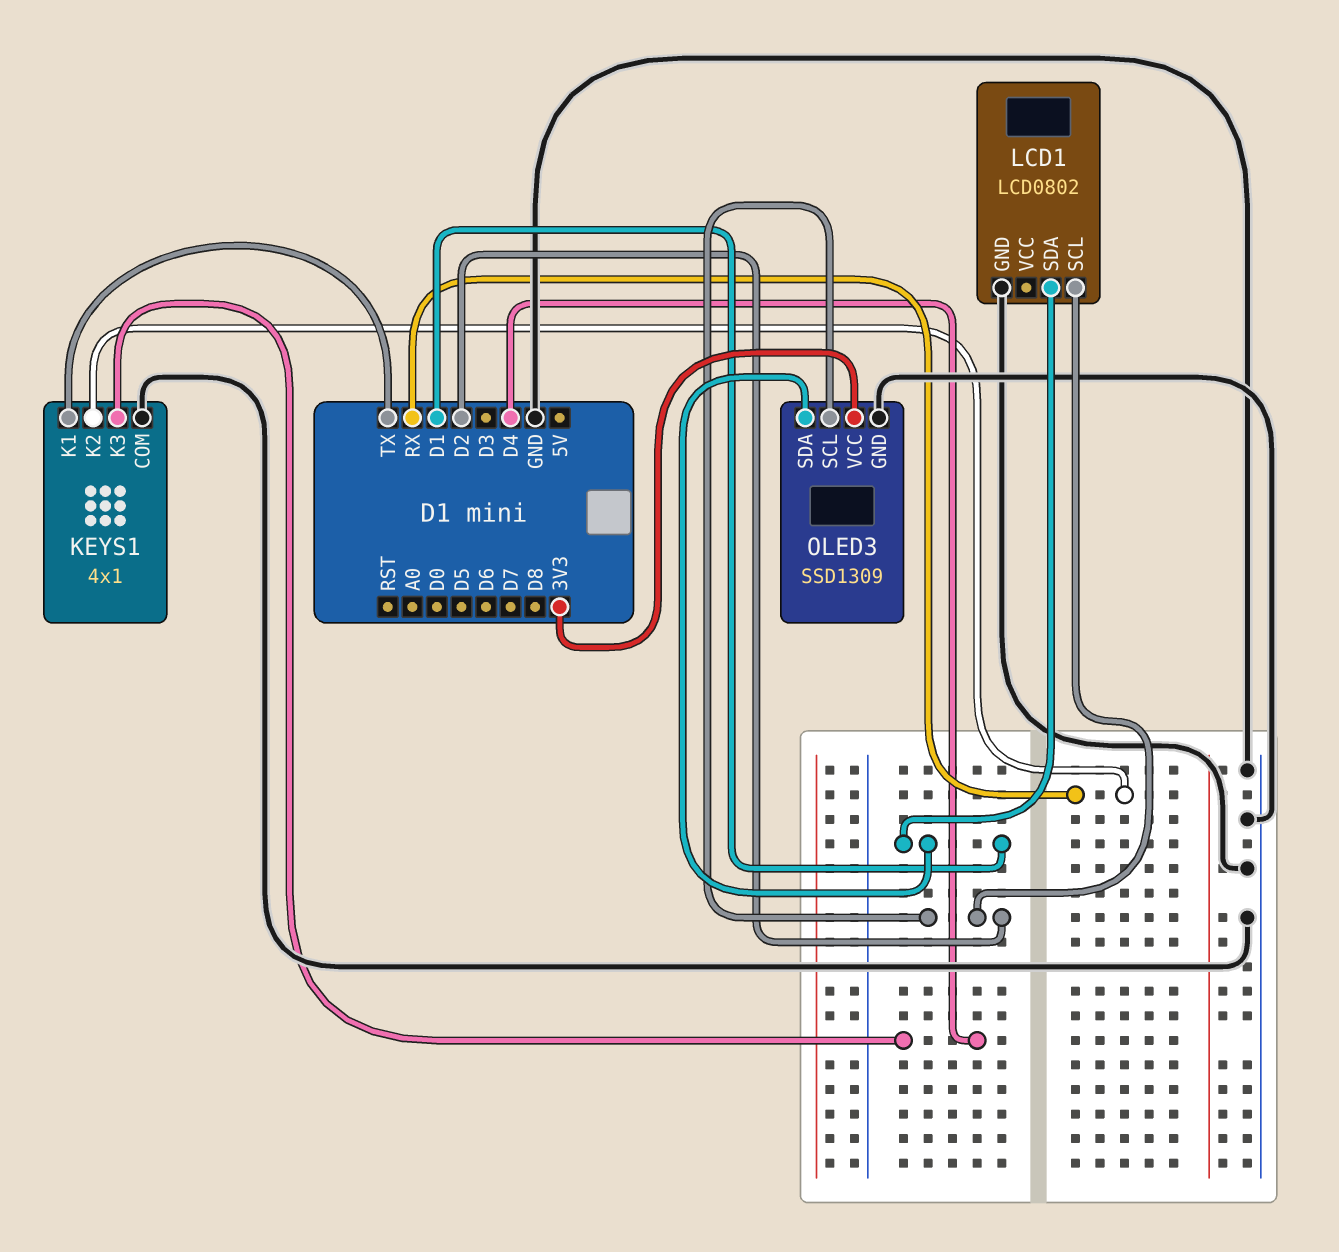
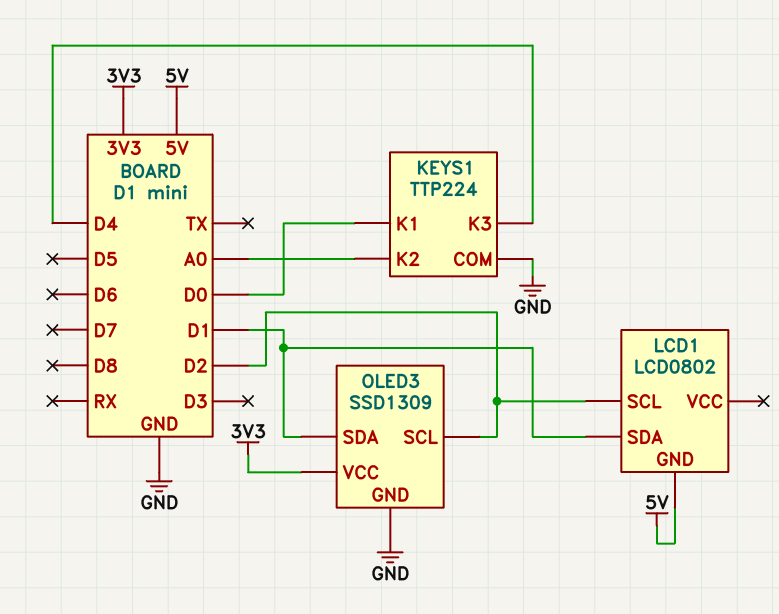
KEYS1: 4x1 -> TTP224
KEYS1 pin K1: TX -> D0
KEYS1 pin K2: RX -> A0
LCD1 pin GND: GND -> 5V

